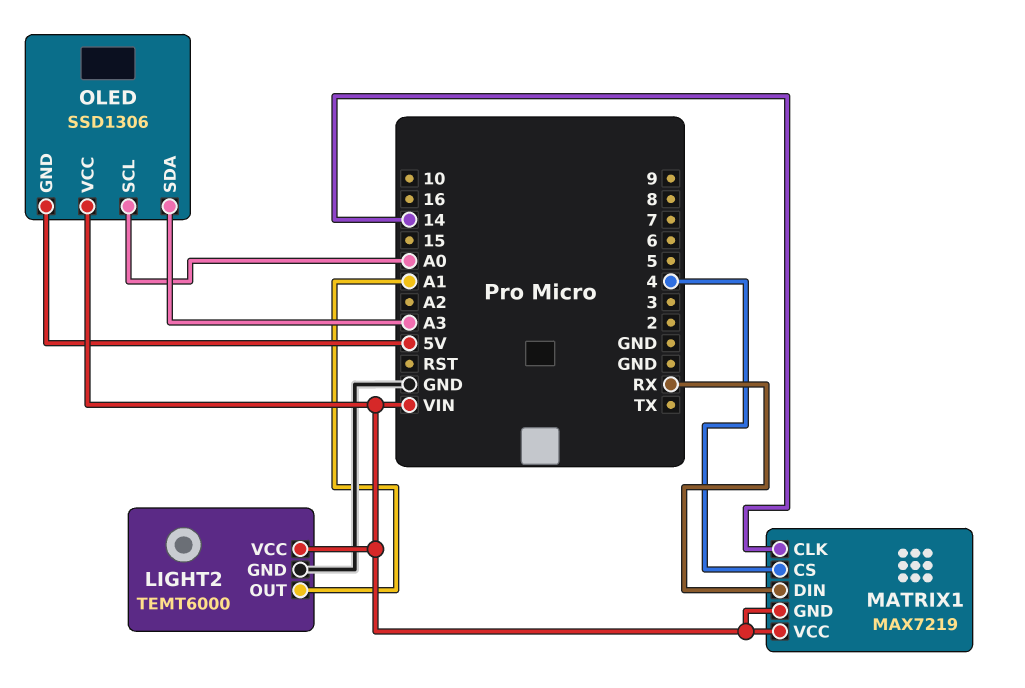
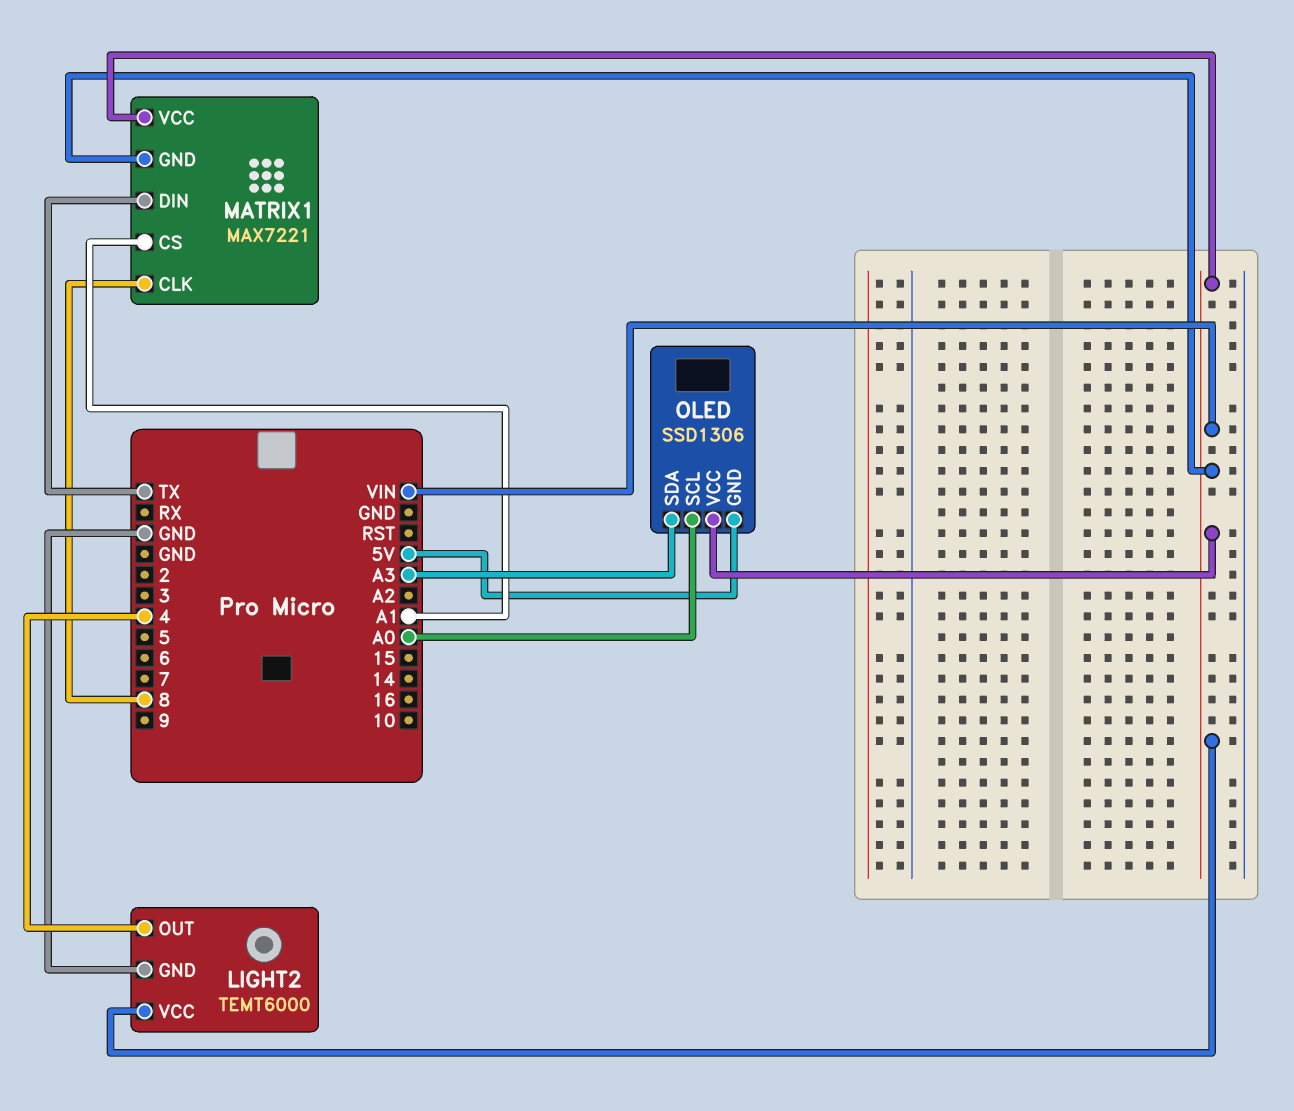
LIGHT2 pin OUT: A1 -> 4
MATRIX1: MAX7219 -> MAX7221
MATRIX1 pin CLK: 14 -> 8
MATRIX1 pin CS: 4 -> A1
MATRIX1 pin DIN: RX -> TX

